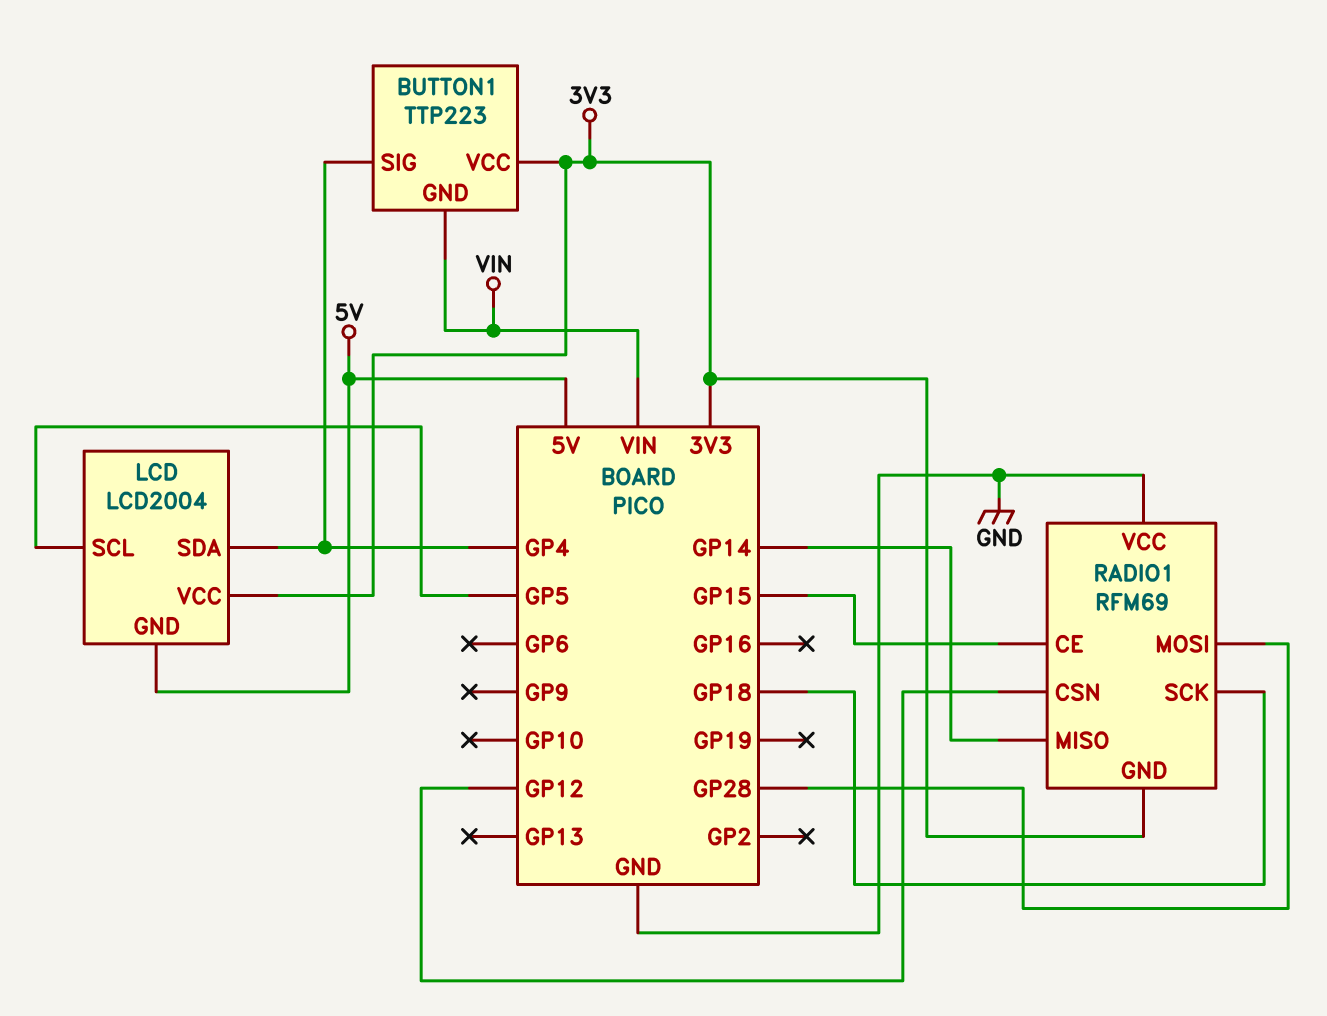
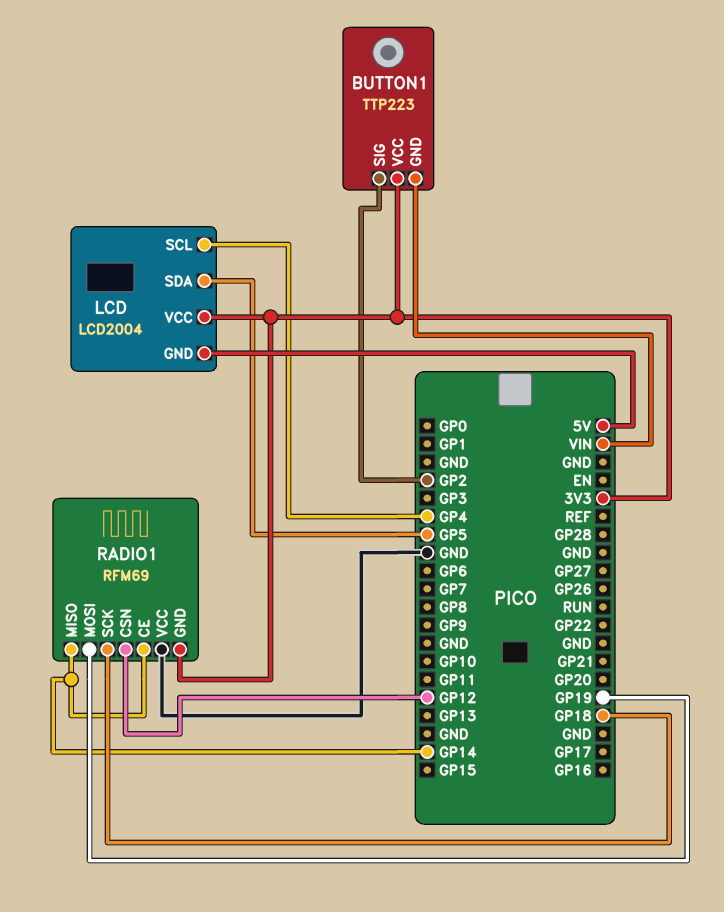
BUTTON1 pin SIG: GP4 -> GP2
LCD pin SCL: GP5 -> GP4
LCD pin SDA: GP4 -> GP5
RADIO1 pin CE: GP15 -> GP14
RADIO1 pin MOSI: GP28 -> GP19

